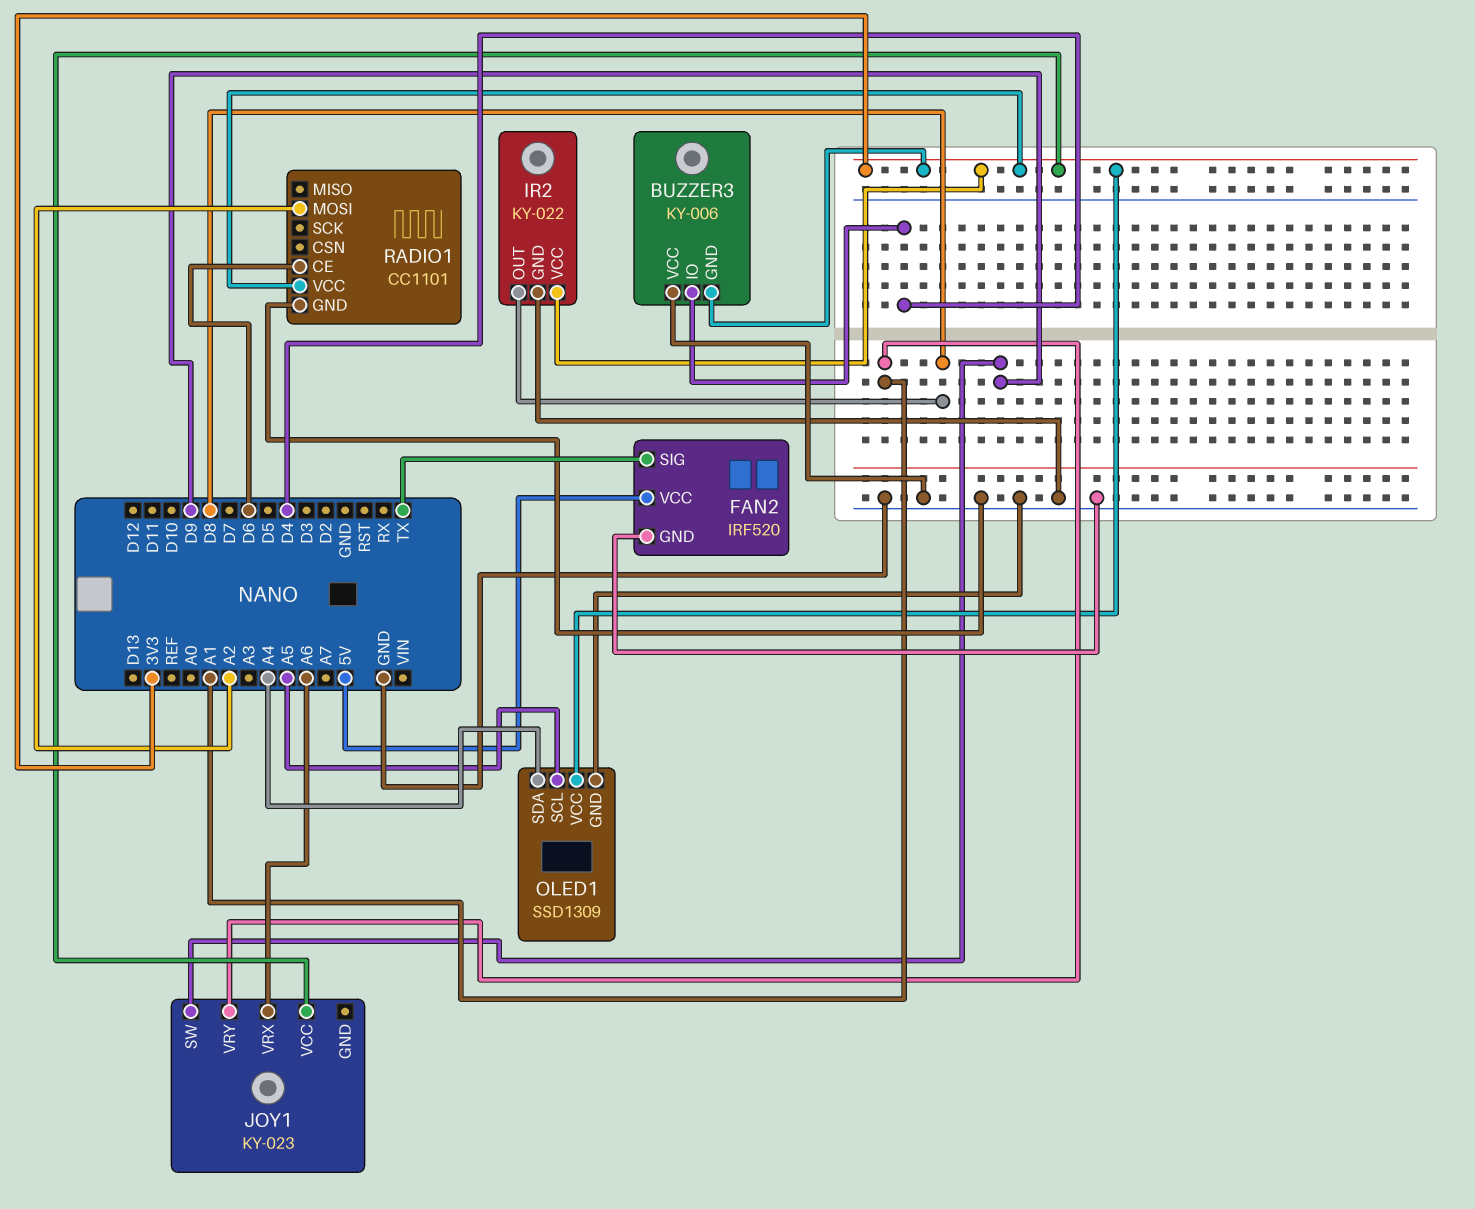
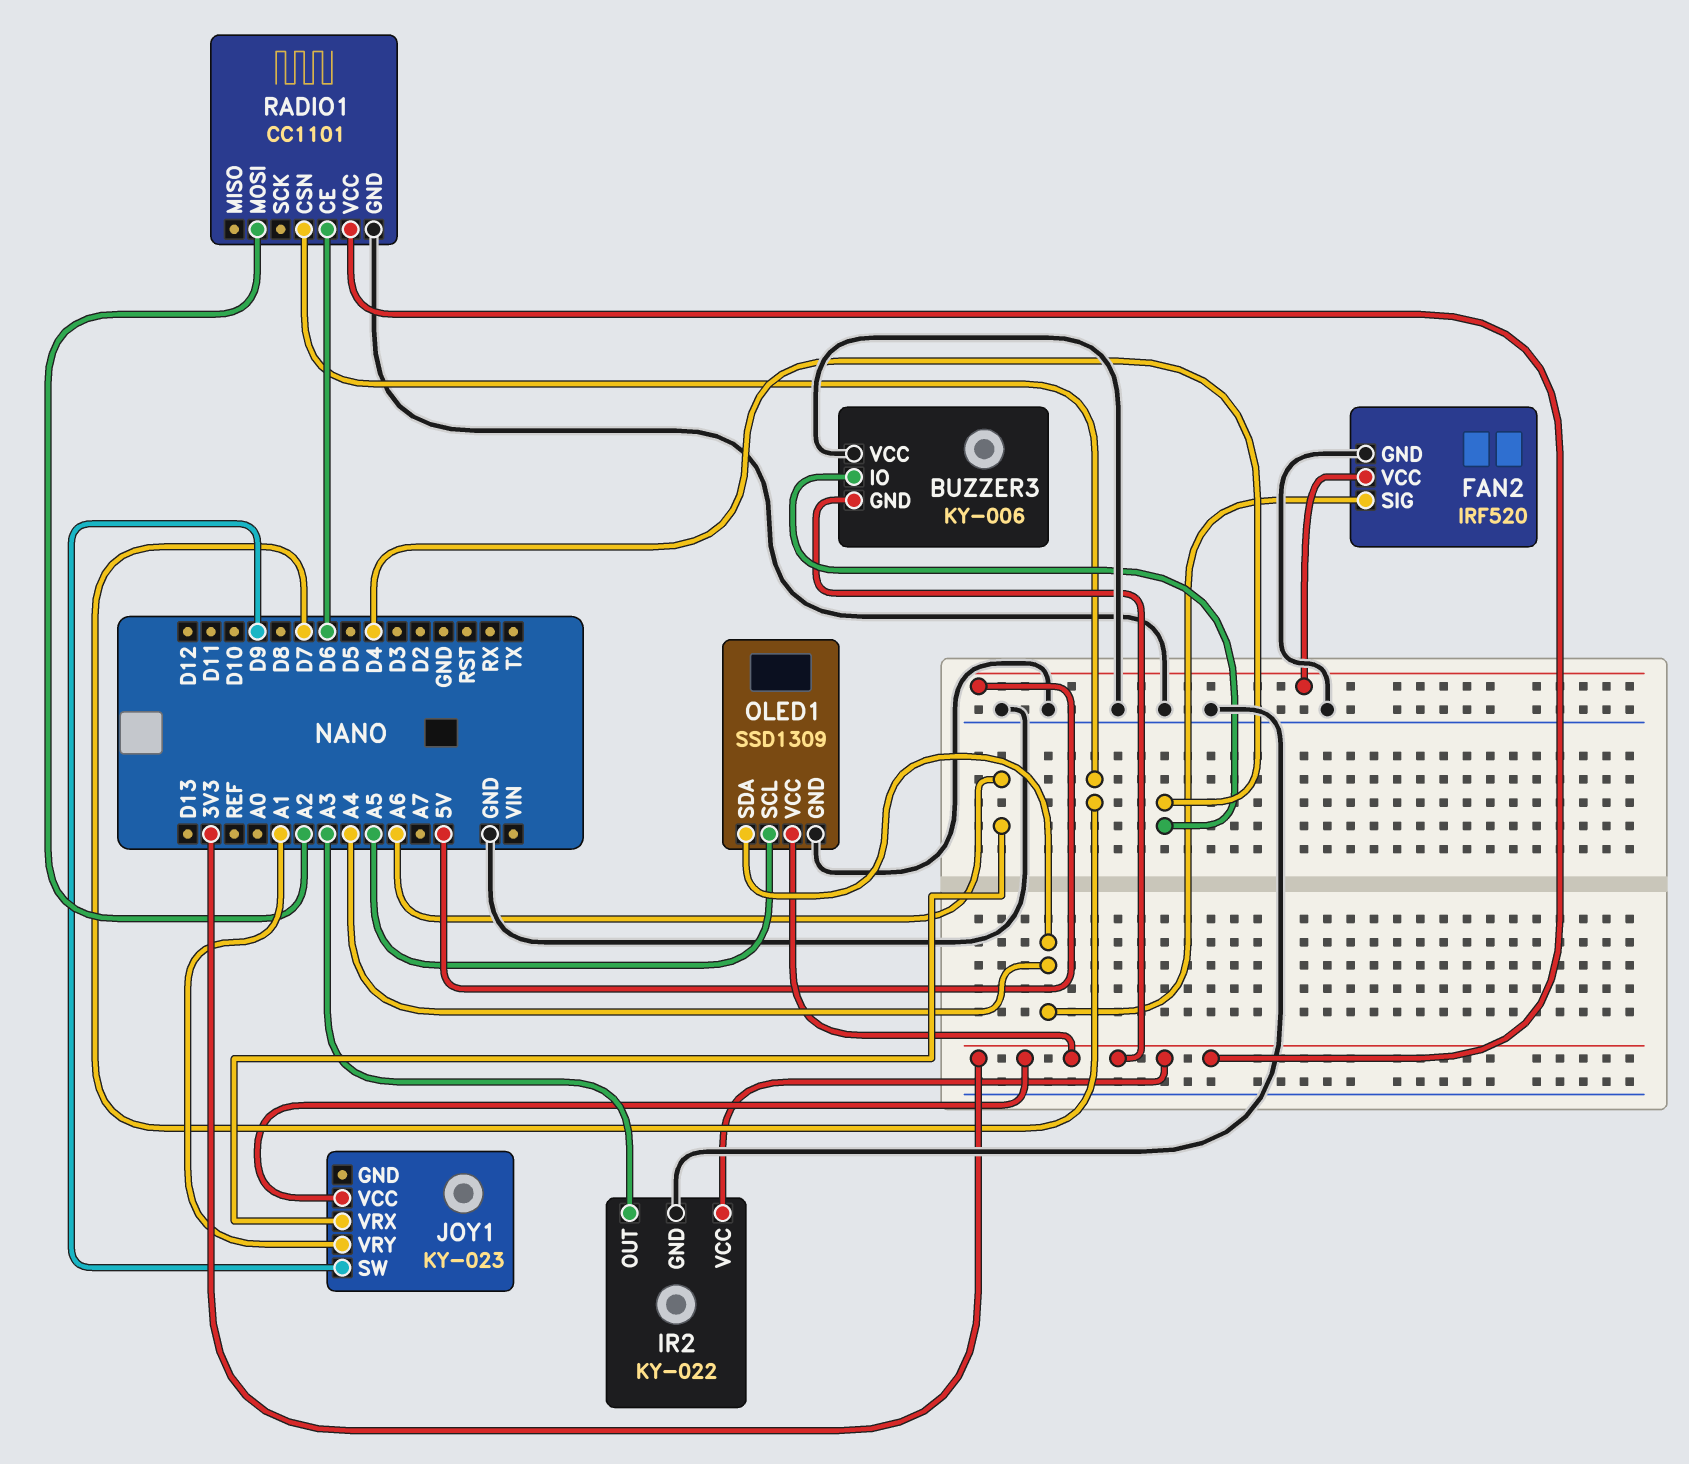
FAN2 pin SIG: TX -> A4
IR2 pin OUT: D8 -> A3
RADIO1 pin CSN: none -> D7

